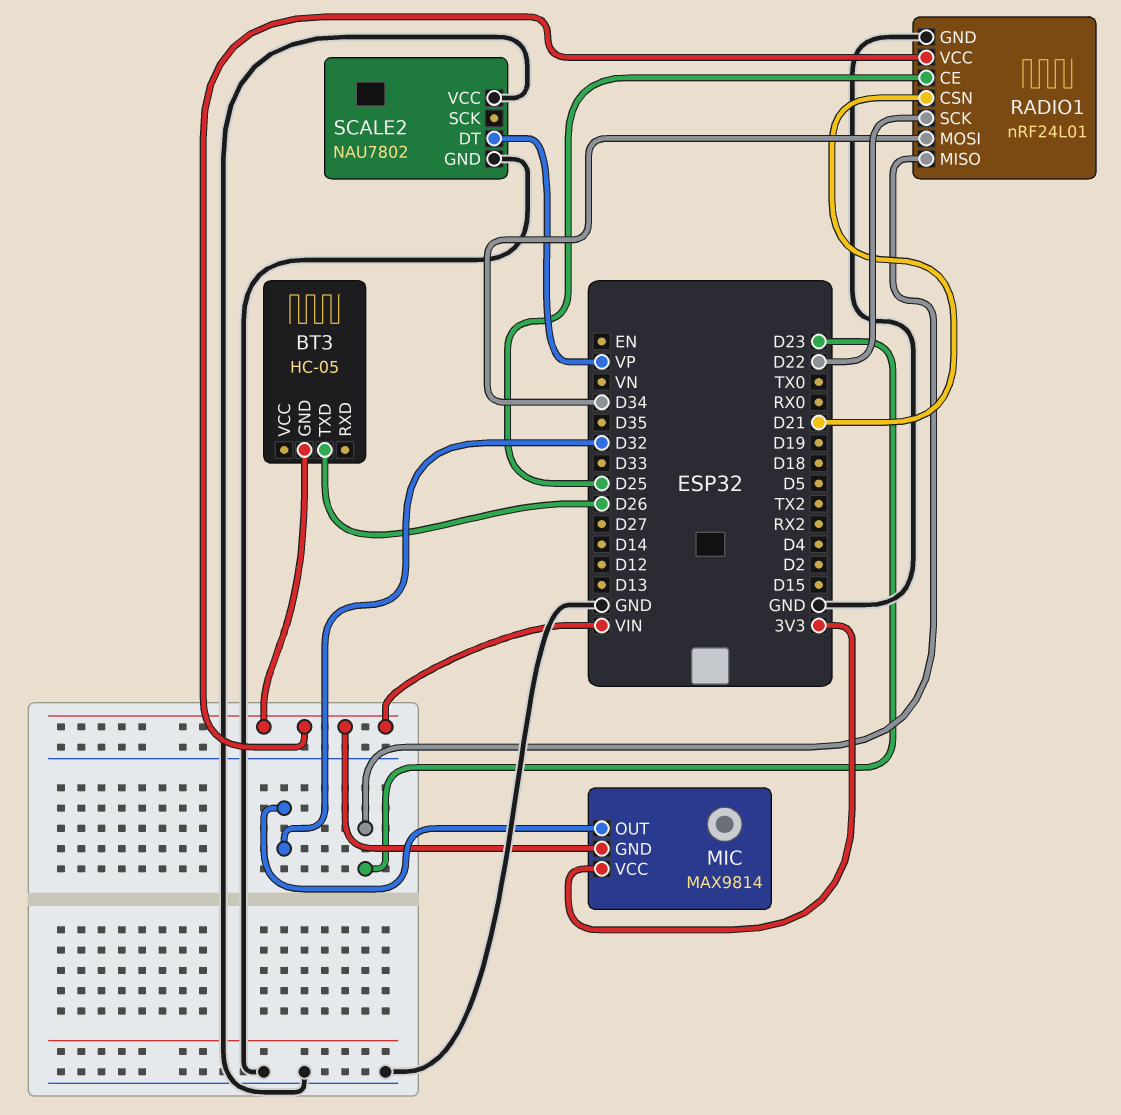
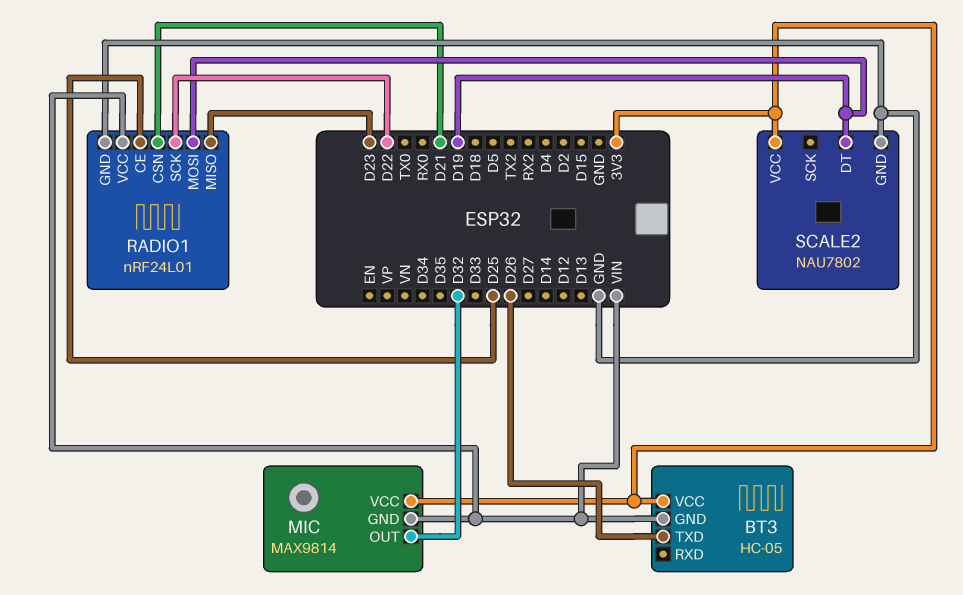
BT3 pin VCC: none -> 3V3
RADIO1 pin MOSI: D34 -> D19
SCALE2 pin DT: VP -> D19
SCALE2 pin VCC: GND -> 3V3

